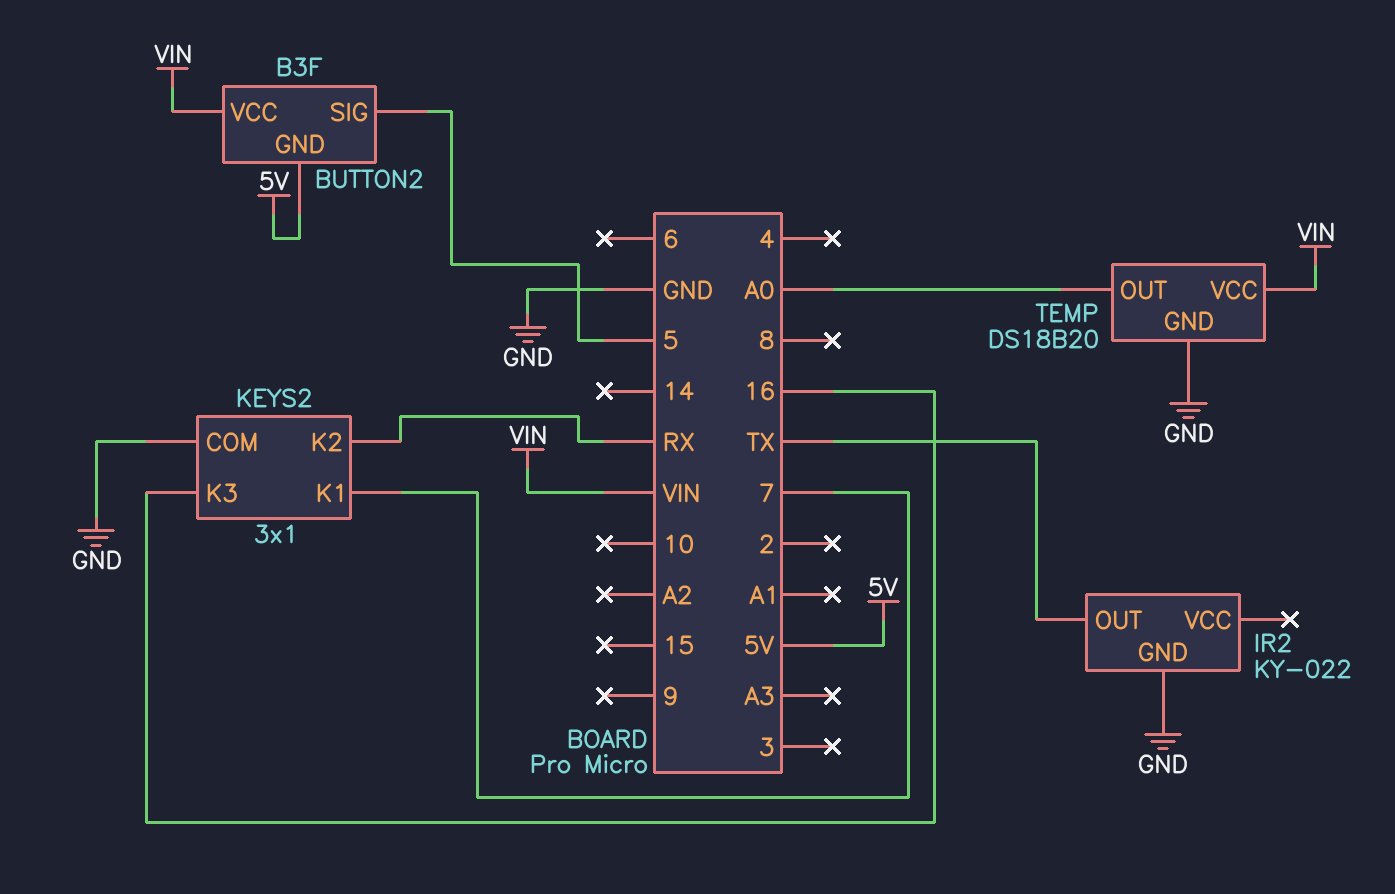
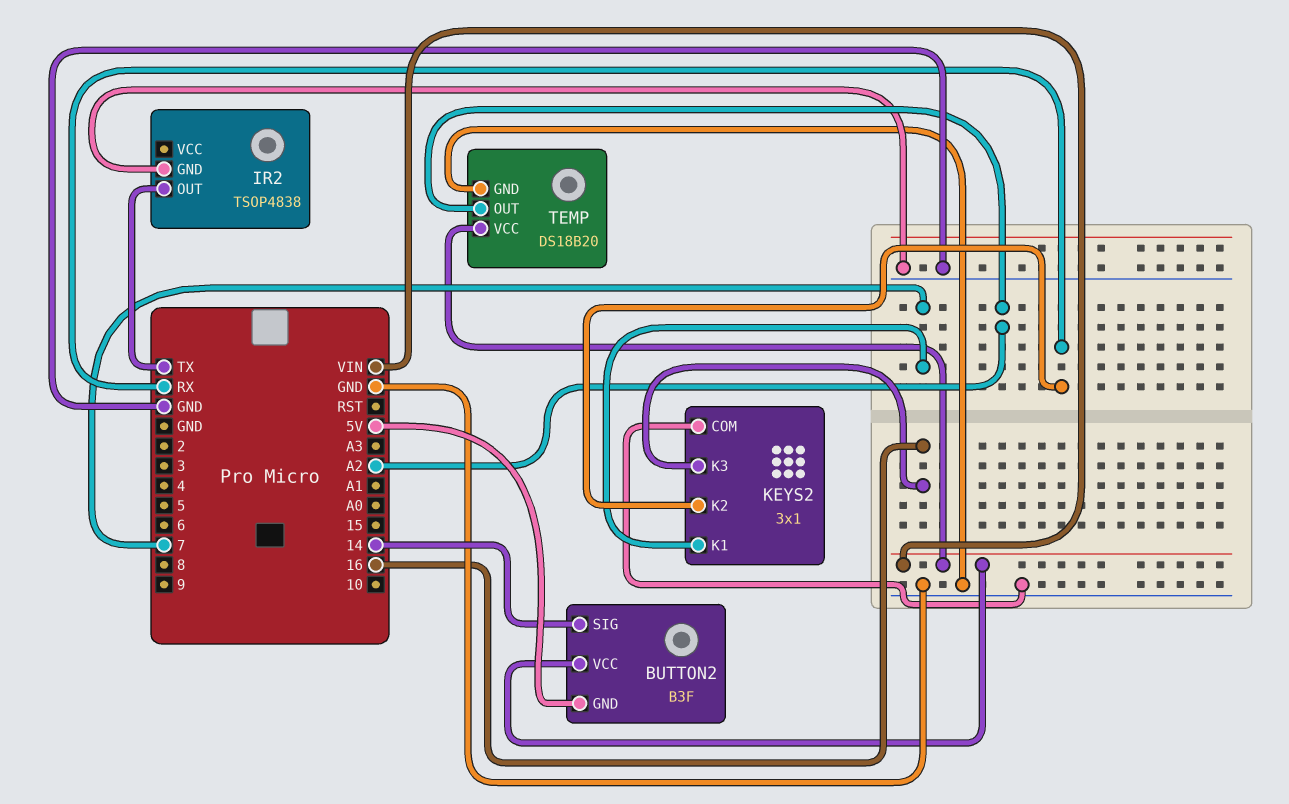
BUTTON2 pin SIG: 5 -> 14
IR2: KY-022 -> TSOP4838
TEMP pin OUT: A0 -> A2

